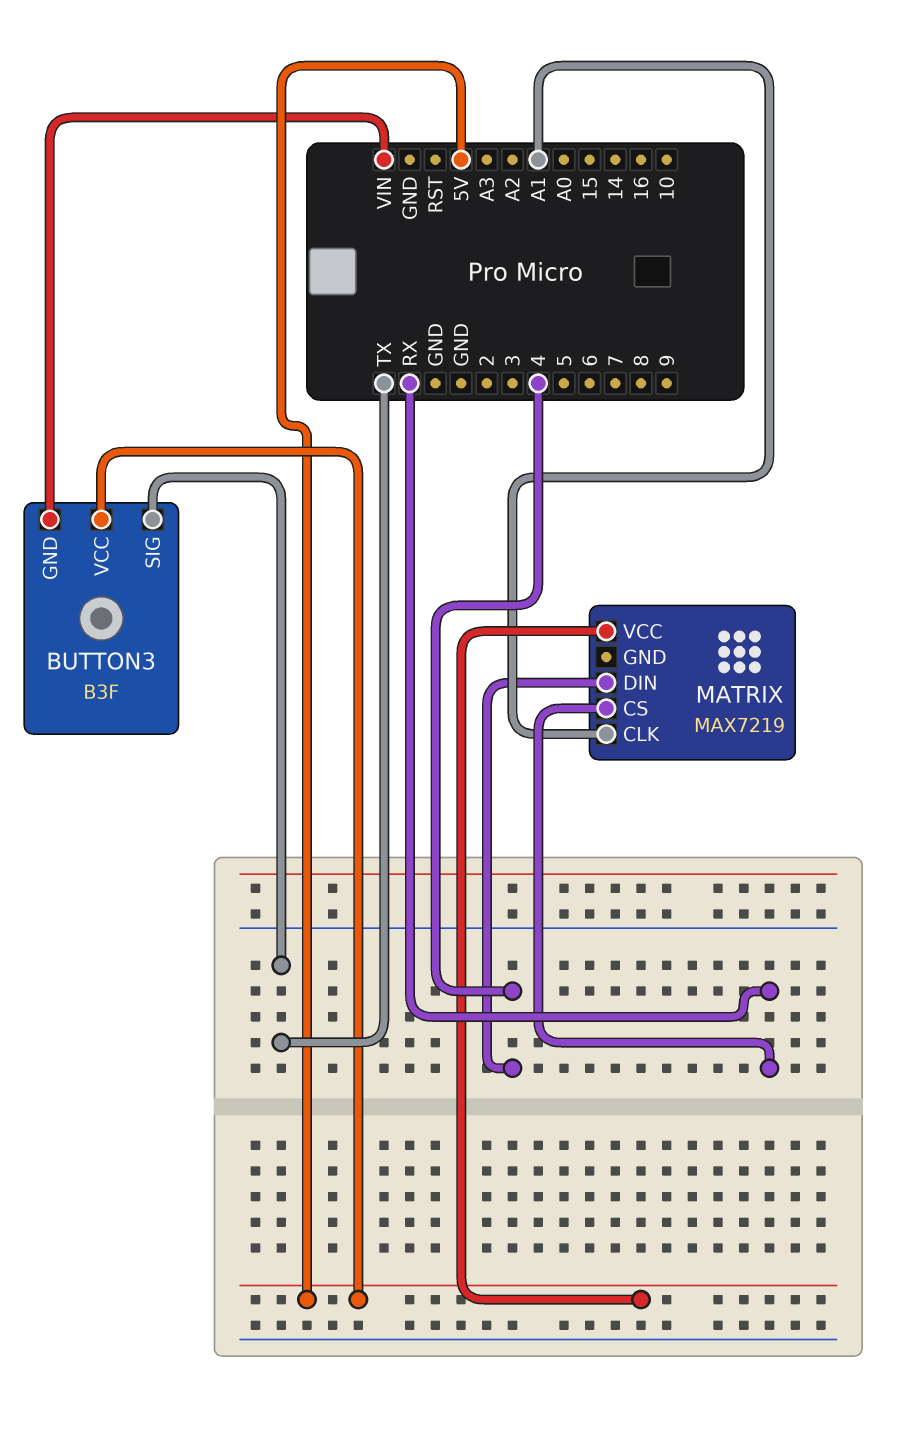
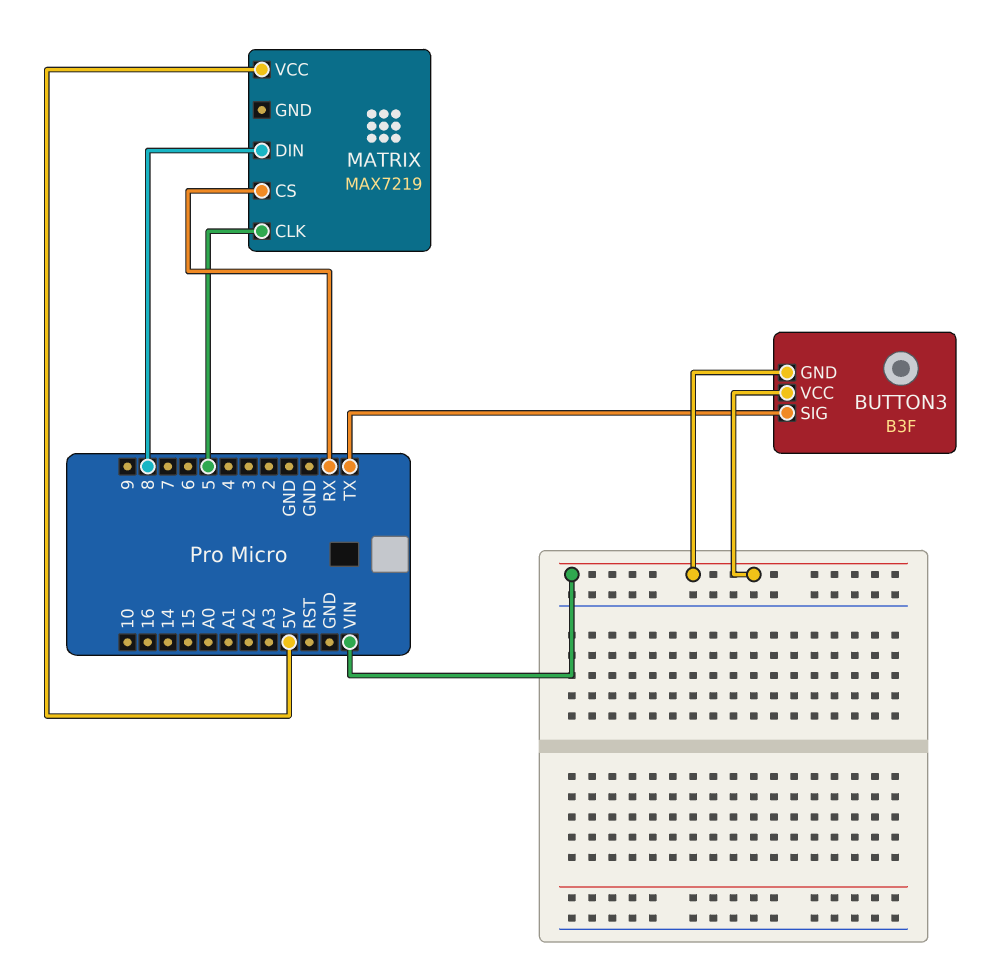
BUTTON3 pin VCC: 5V -> VIN
MATRIX pin CLK: A1 -> 5
MATRIX pin DIN: 4 -> 8

